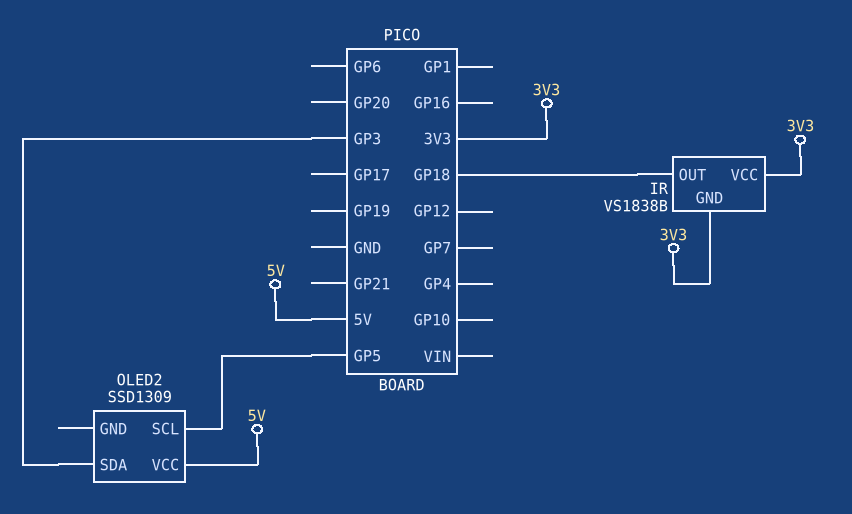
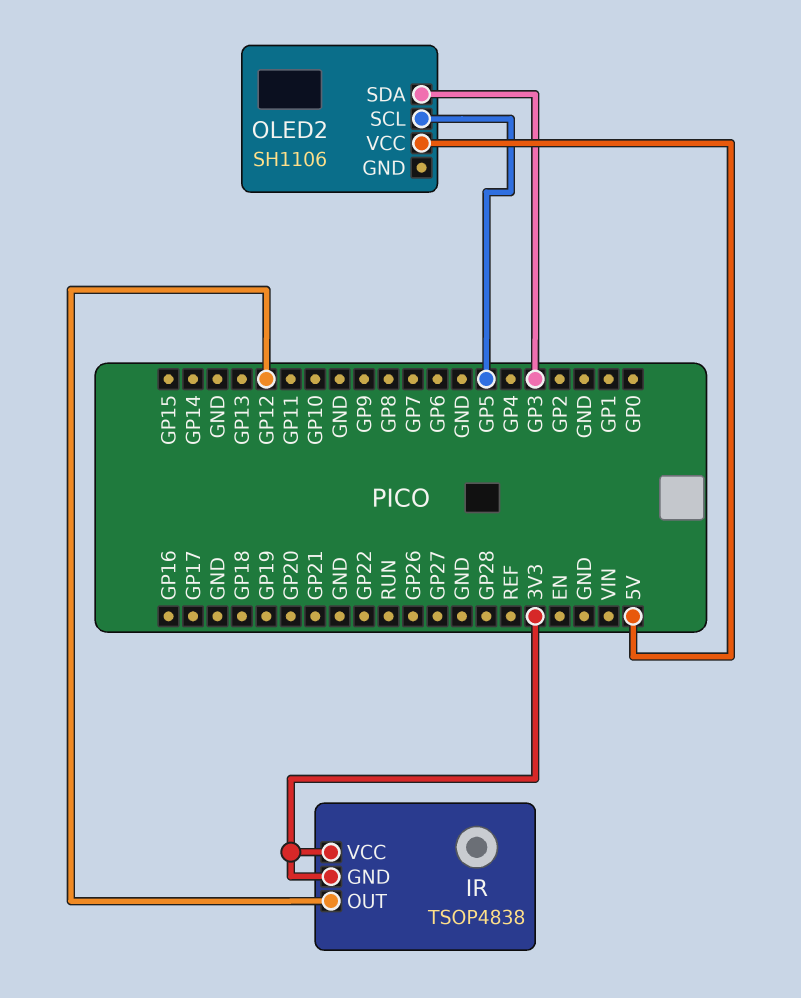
IR: VS1838B -> TSOP4838
IR pin OUT: GP18 -> GP12
OLED2: SSD1309 -> SH1106

